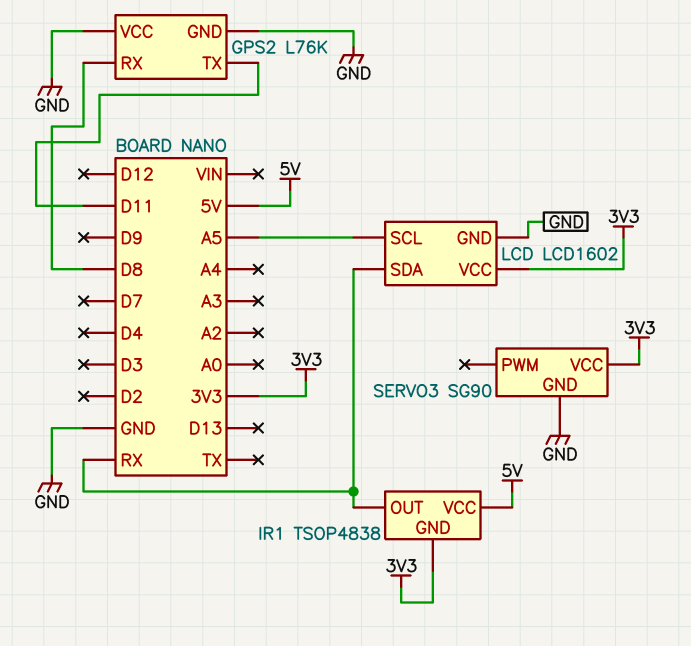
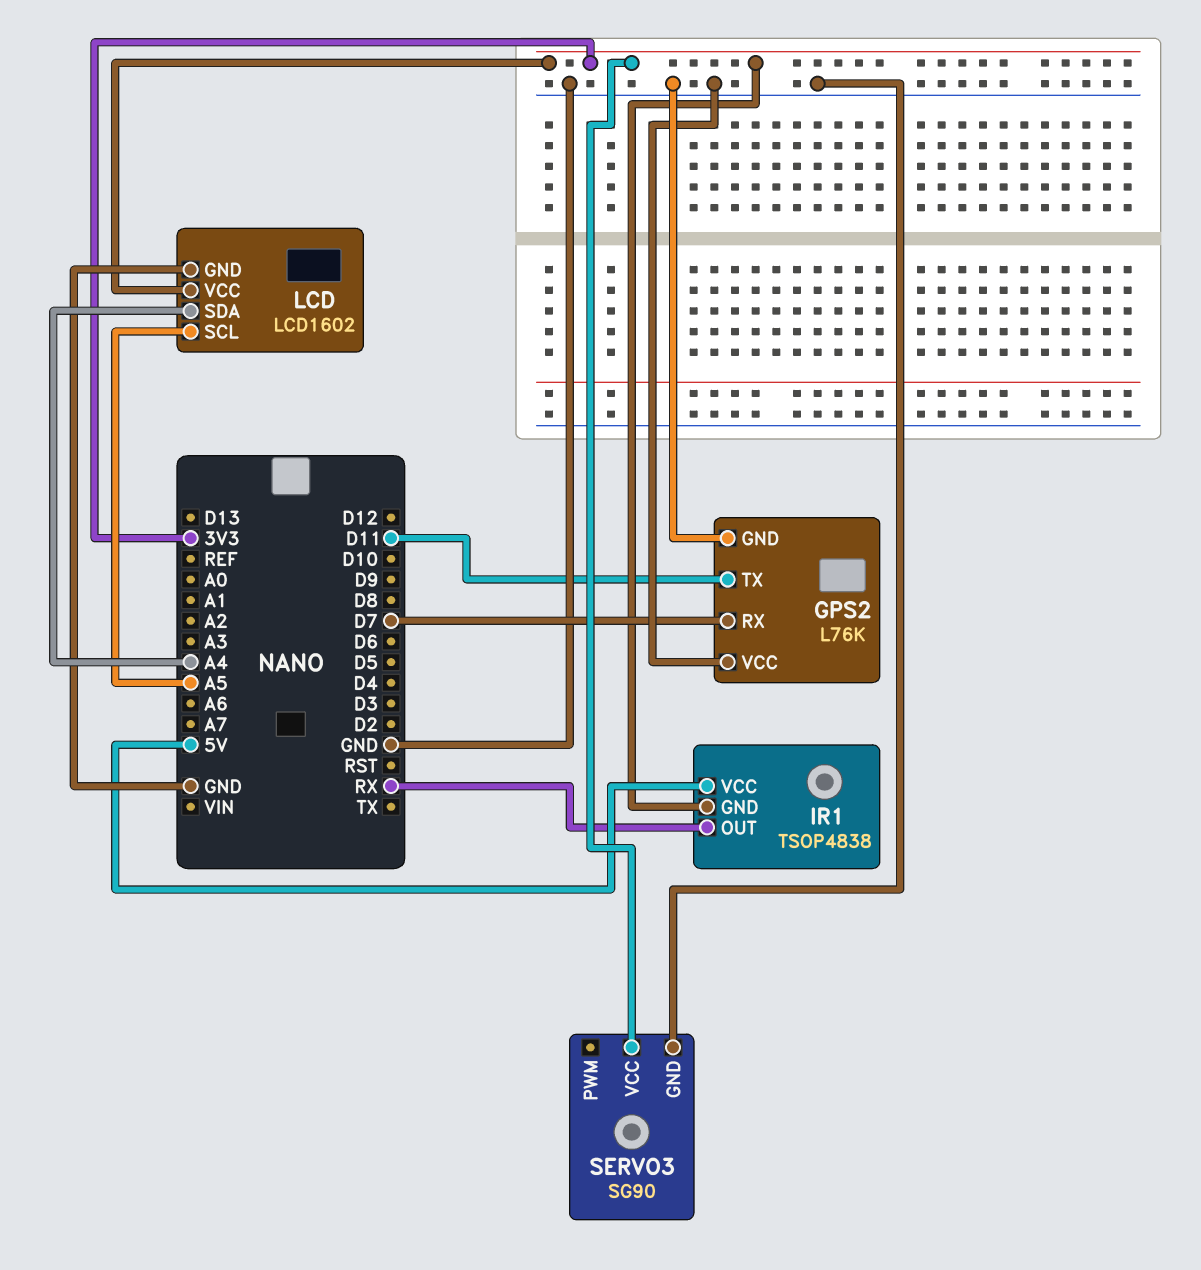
GPS2 pin RX: D8 -> D7
LCD pin SDA: RX -> A4

